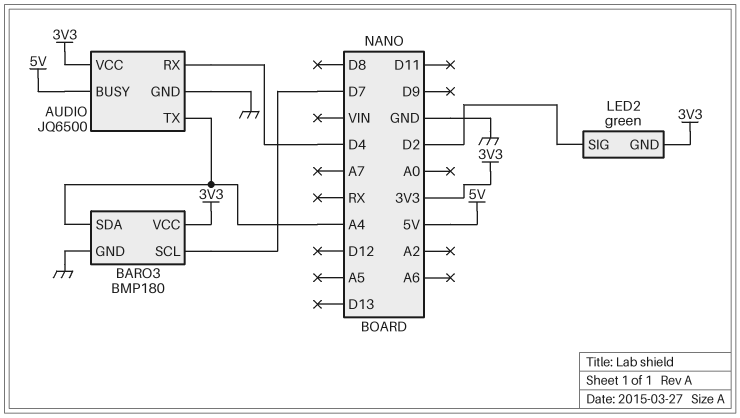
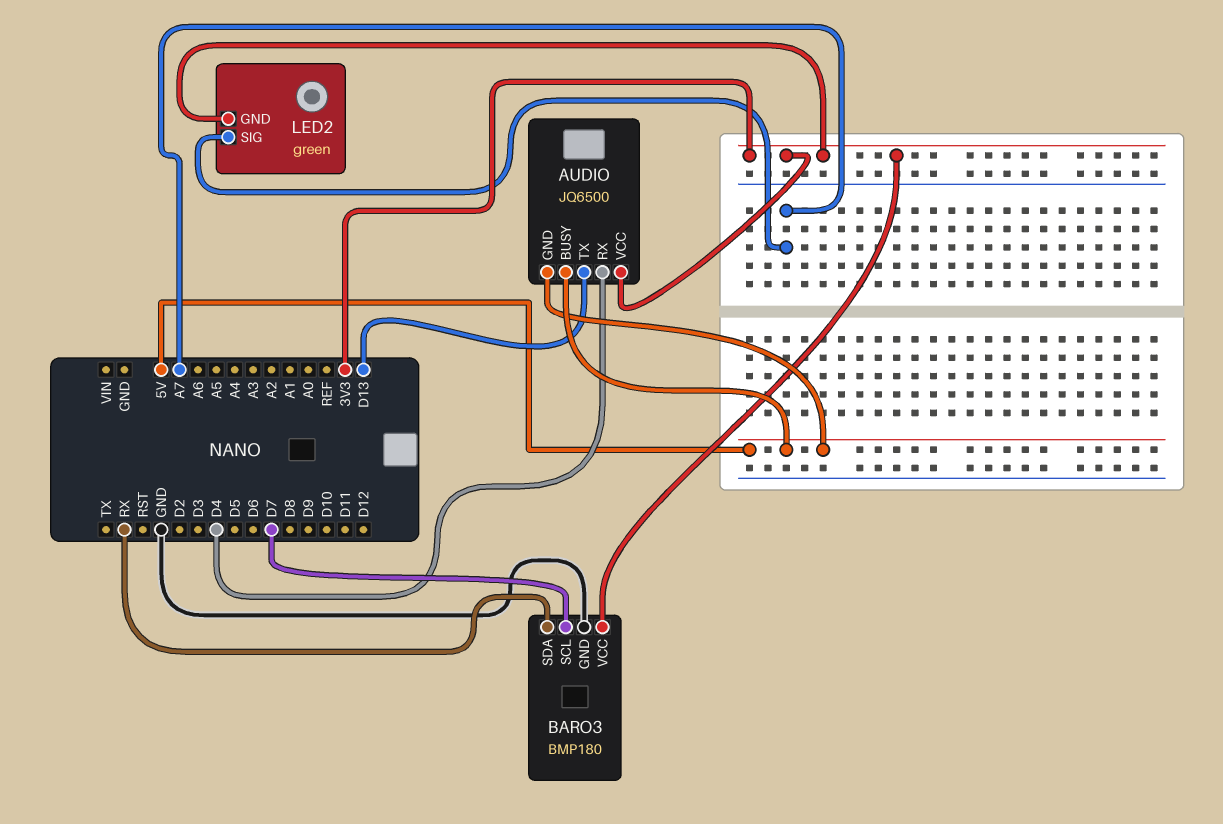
AUDIO pin GND: GND -> 5V
AUDIO pin TX: A4 -> D13
BARO3 pin SDA: A4 -> RX
LED2 pin SIG: D2 -> A7

